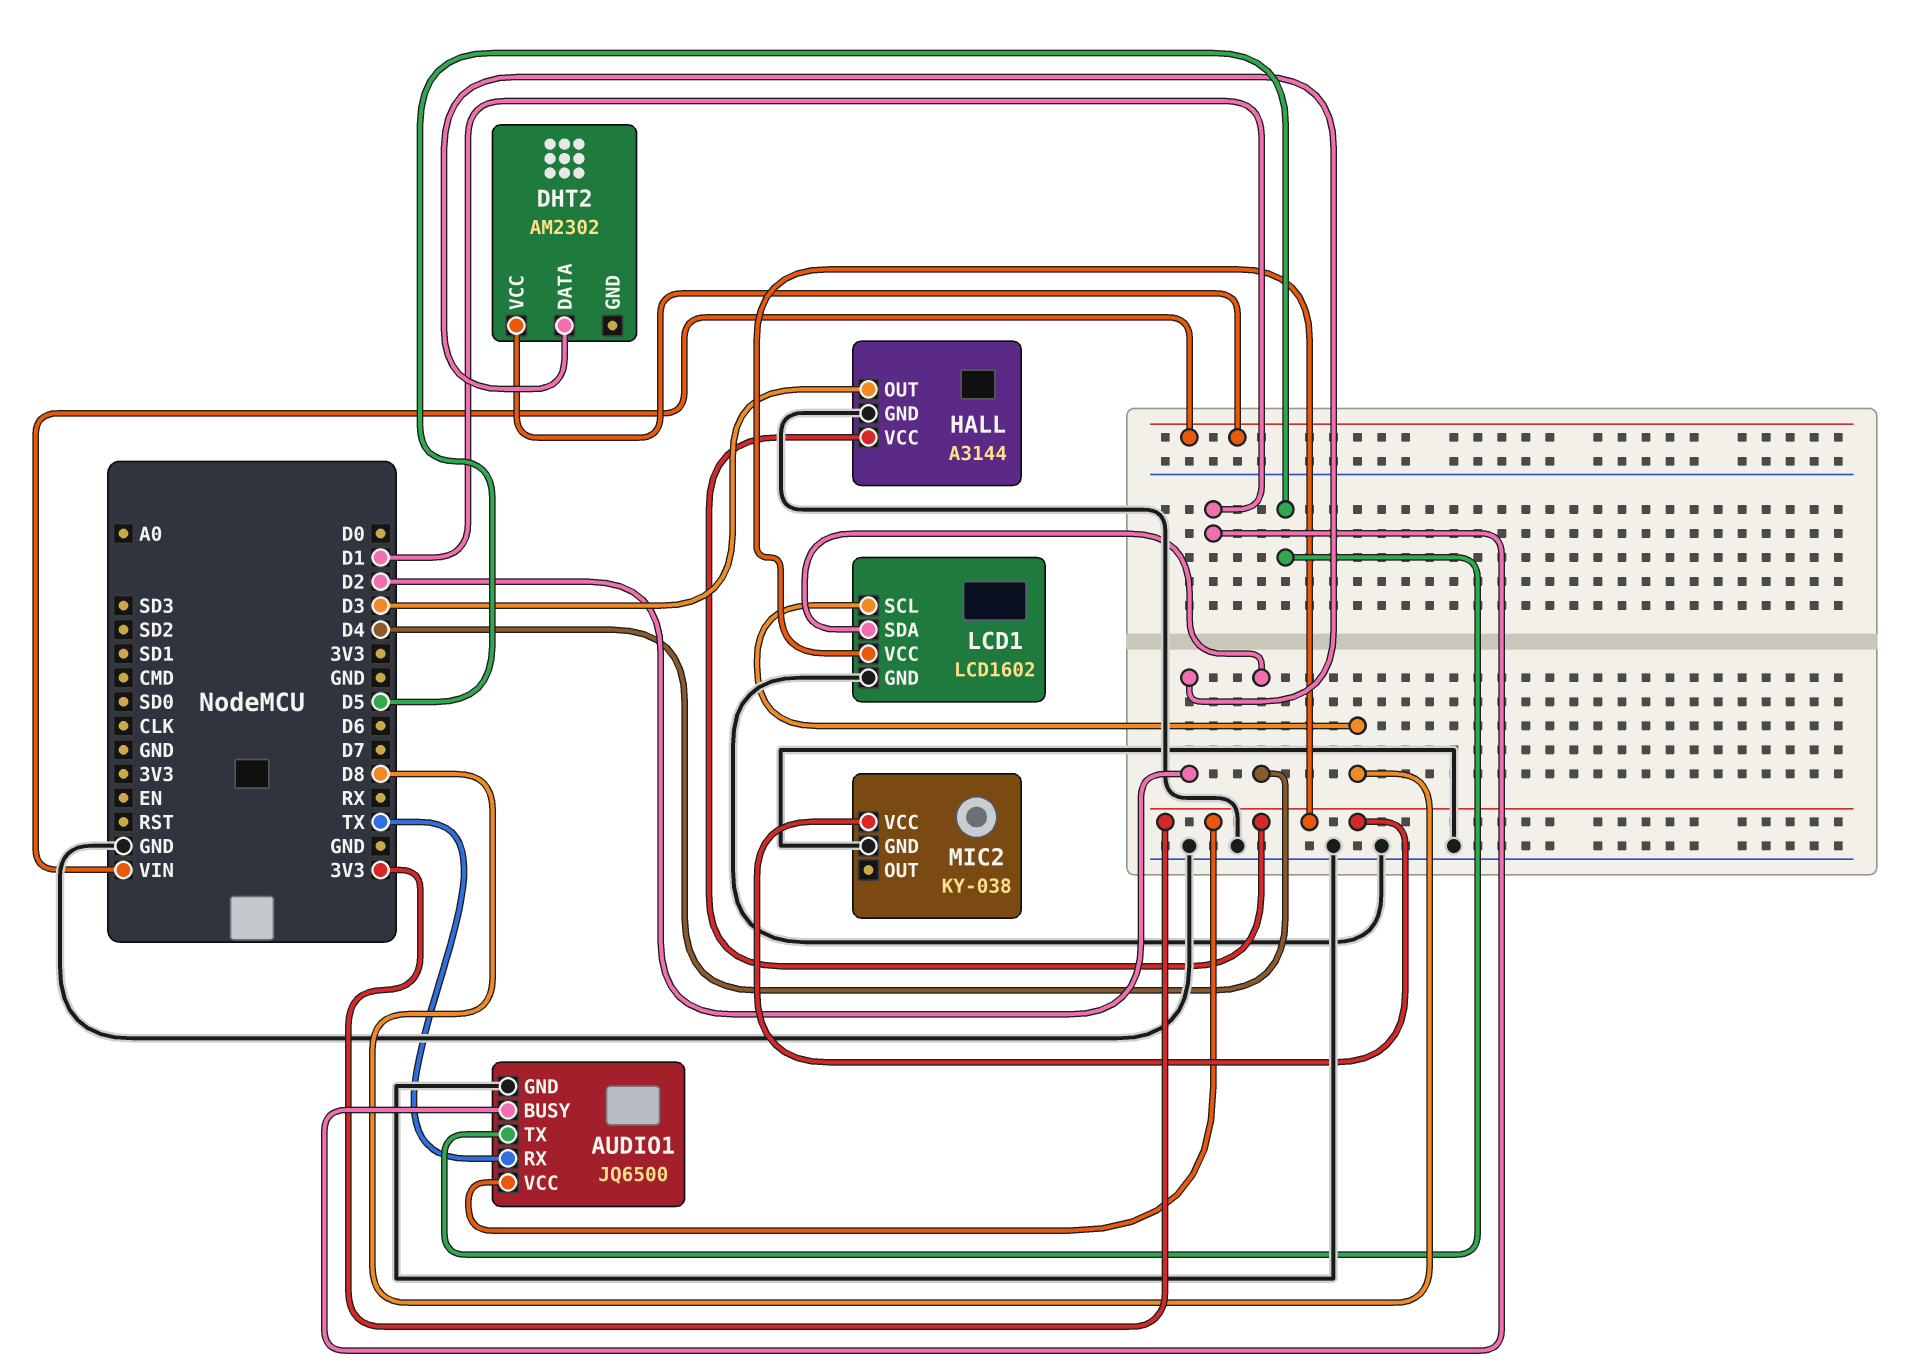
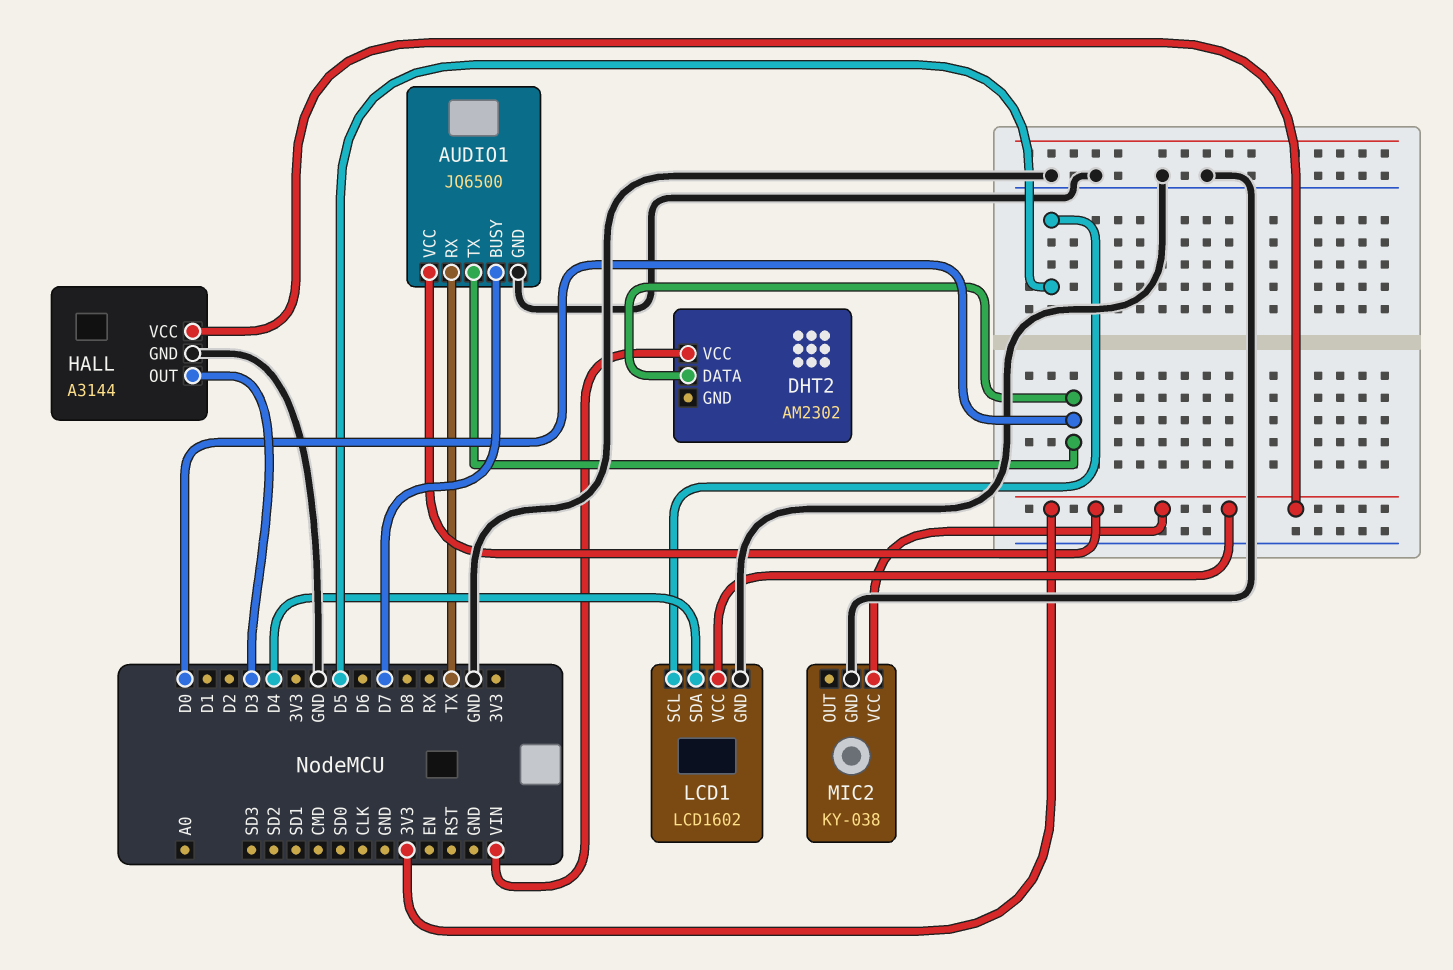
AUDIO1 pin BUSY: D1 -> D7
AUDIO1 pin TX: D5 -> D0
DHT2 pin DATA: D2 -> D0
LCD1 pin SCL: D8 -> D5

